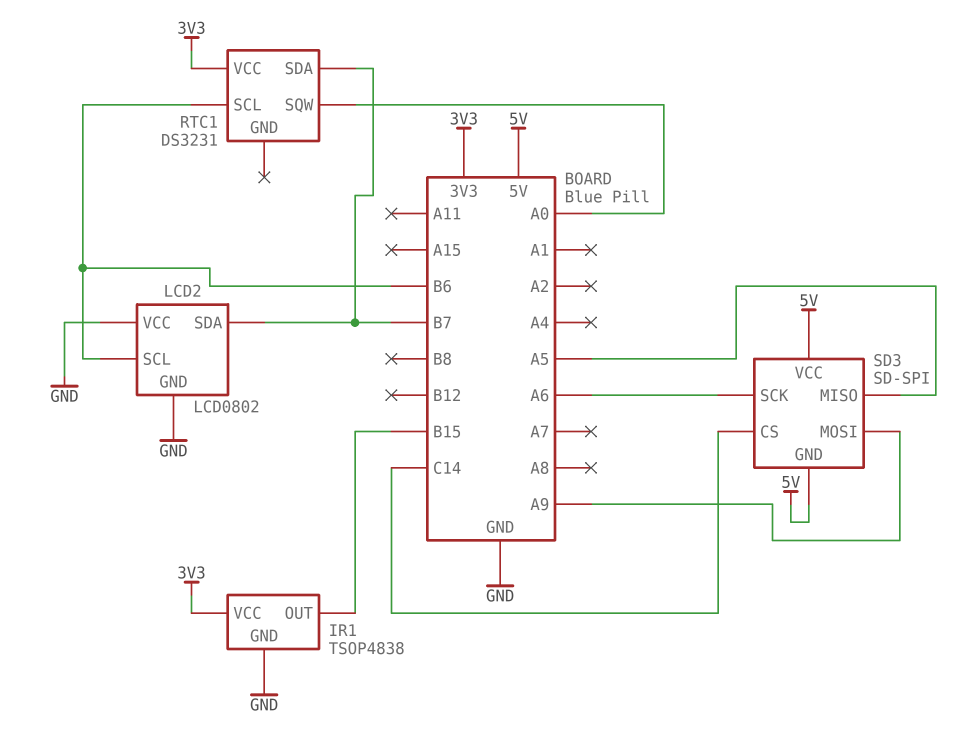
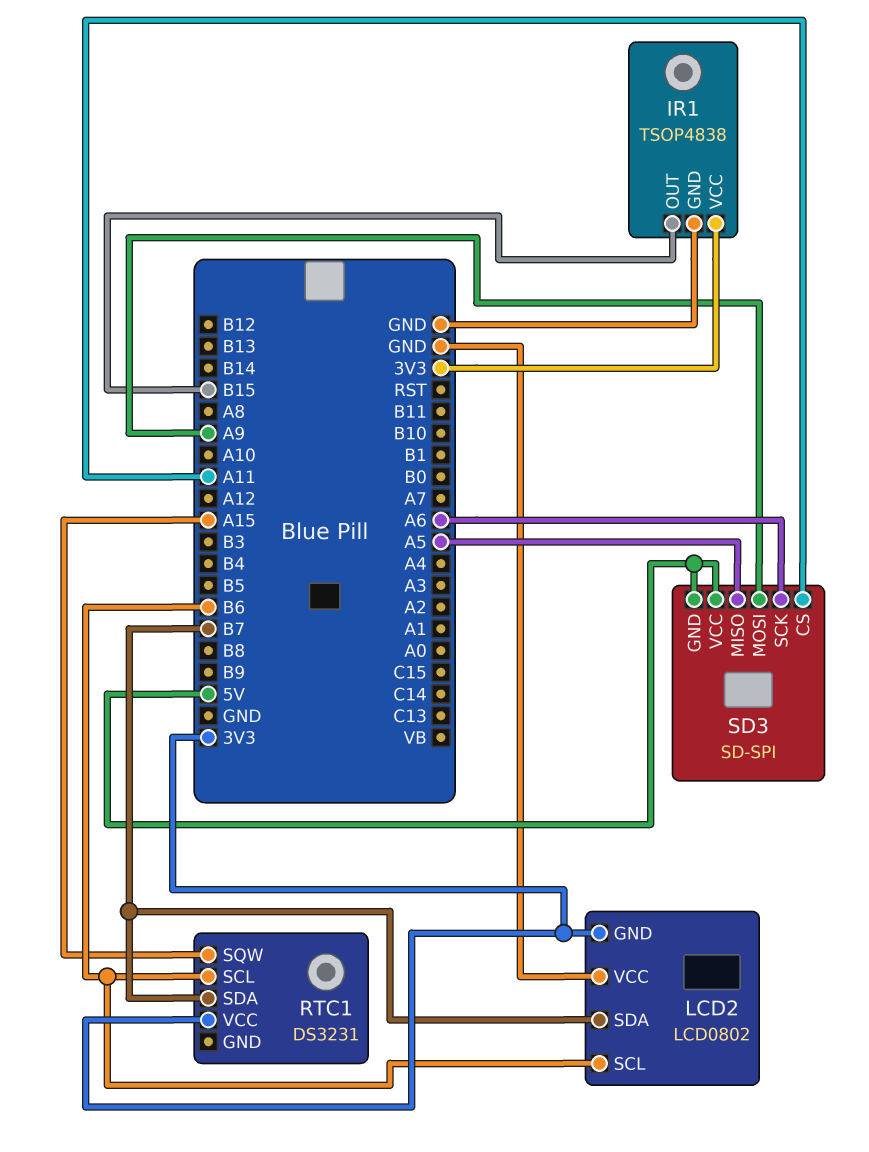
LCD2 pin GND: GND -> 3V3
RTC1 pin SQW: A0 -> A15
SD3 pin CS: C14 -> A11

